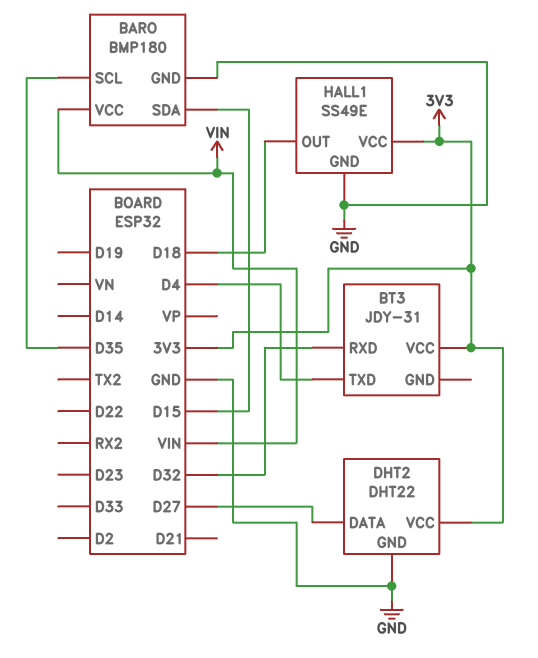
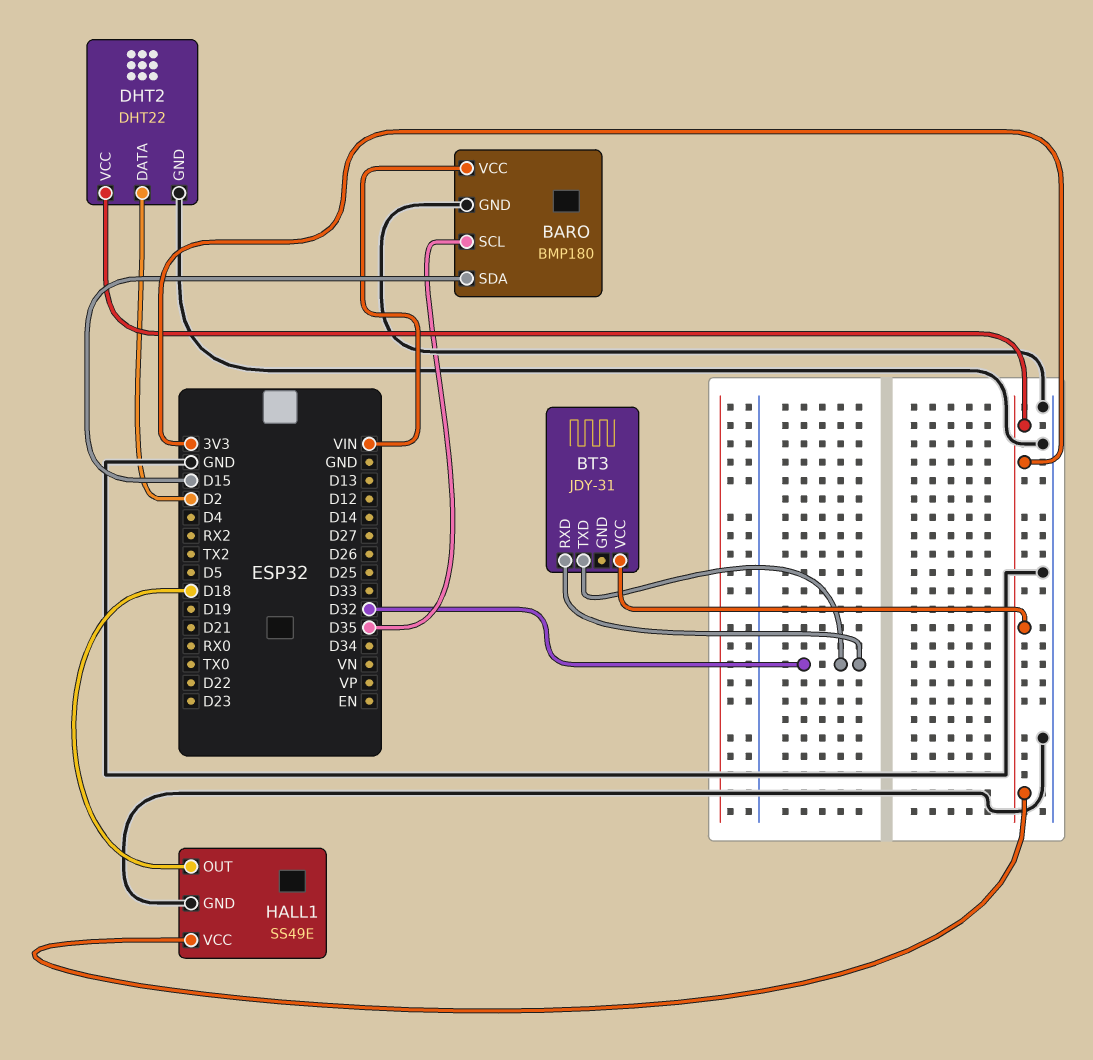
BT3 pin TXD: D4 -> D32
DHT2 pin DATA: D27 -> D2

